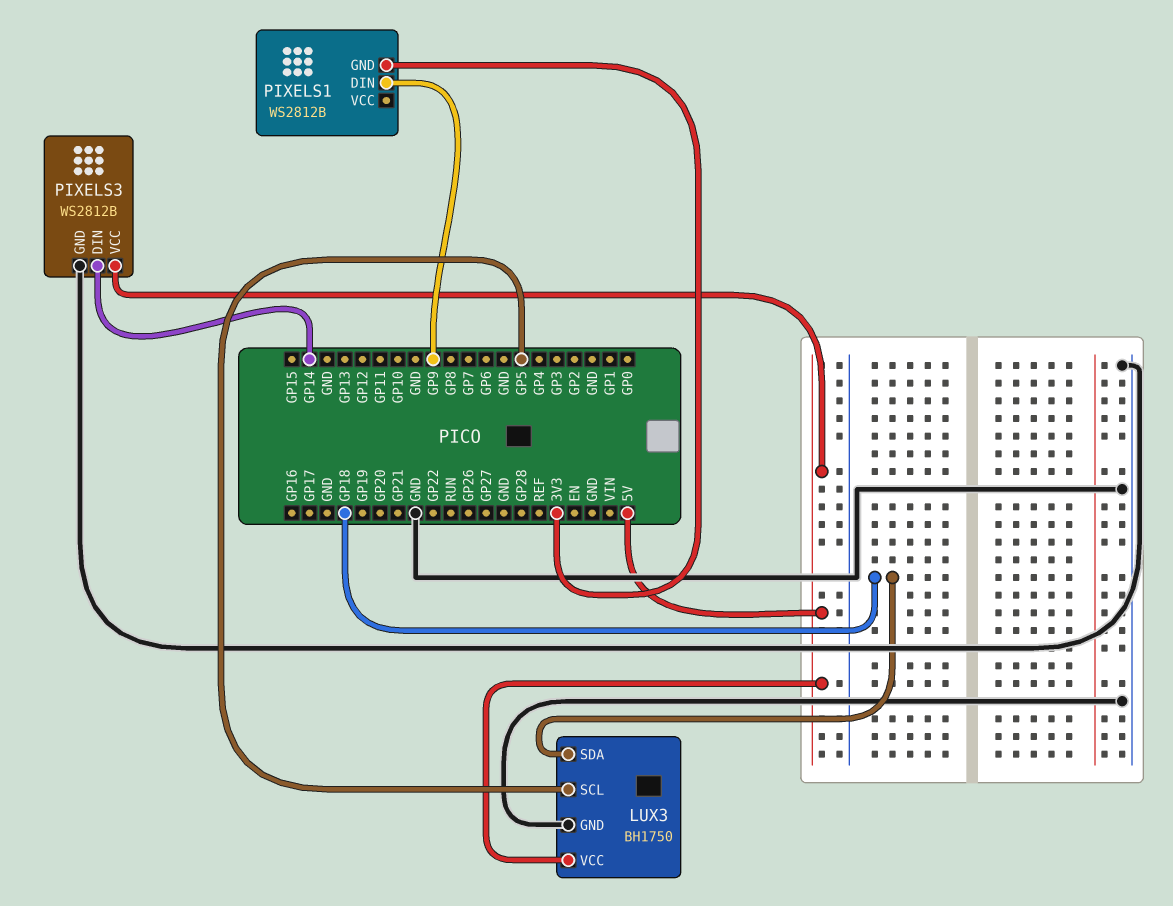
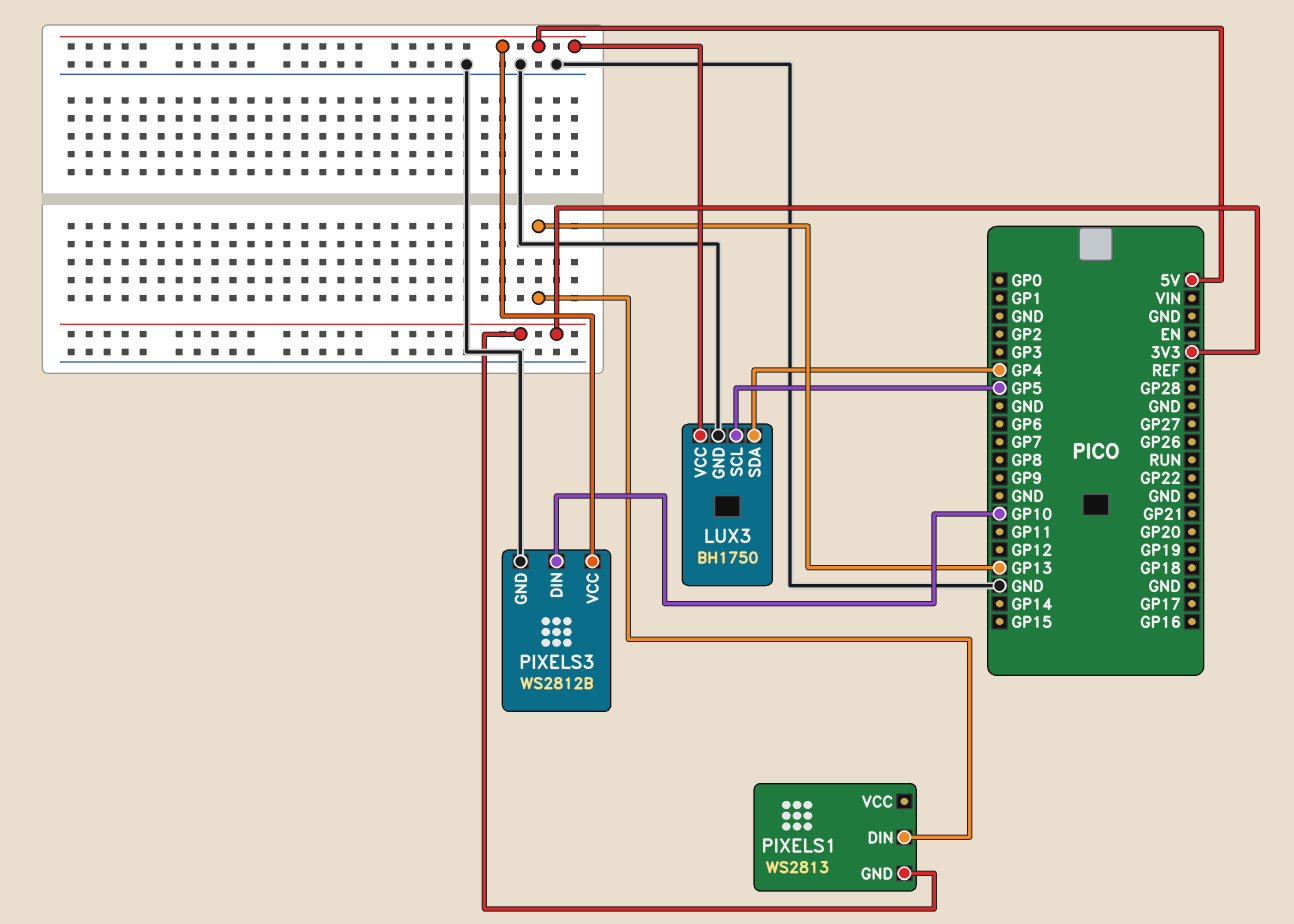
LUX3 pin SDA: GP18 -> GP4
PIXELS1: WS2812B -> WS2813
PIXELS1 pin DIN: GP9 -> GP13
PIXELS3 pin DIN: GP14 -> GP10

